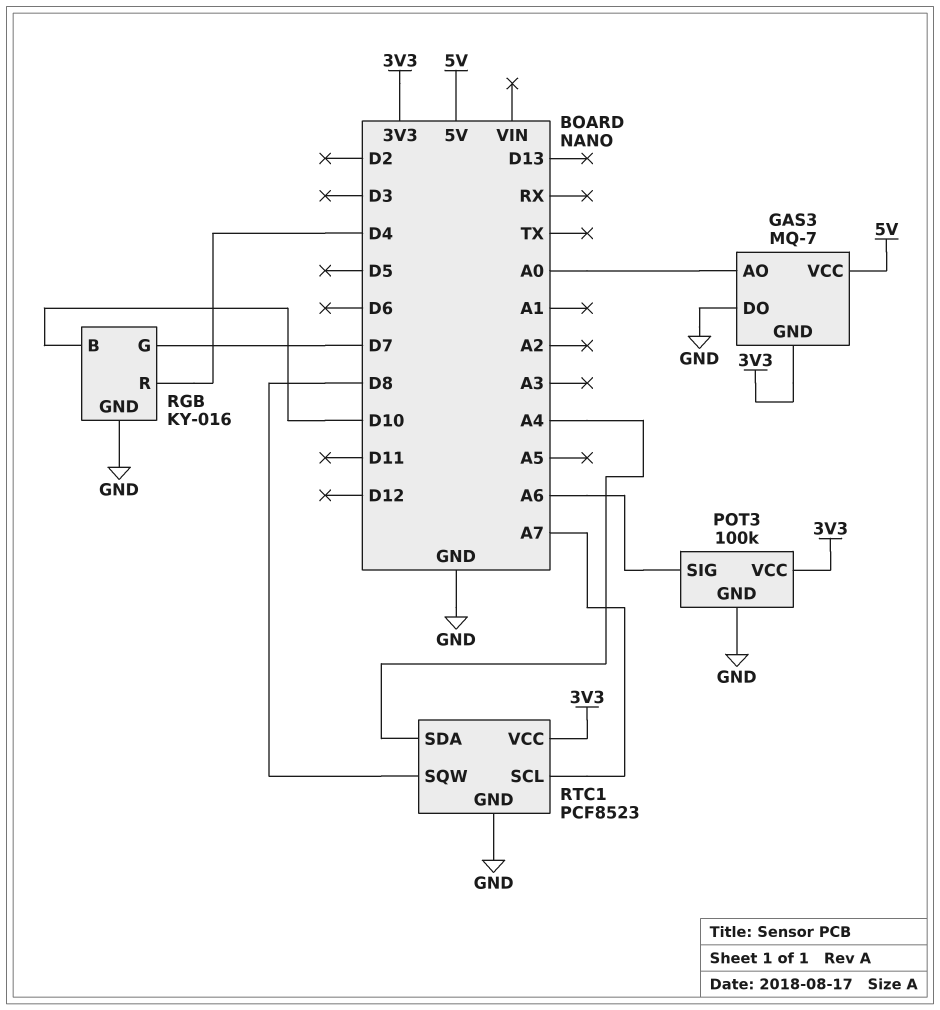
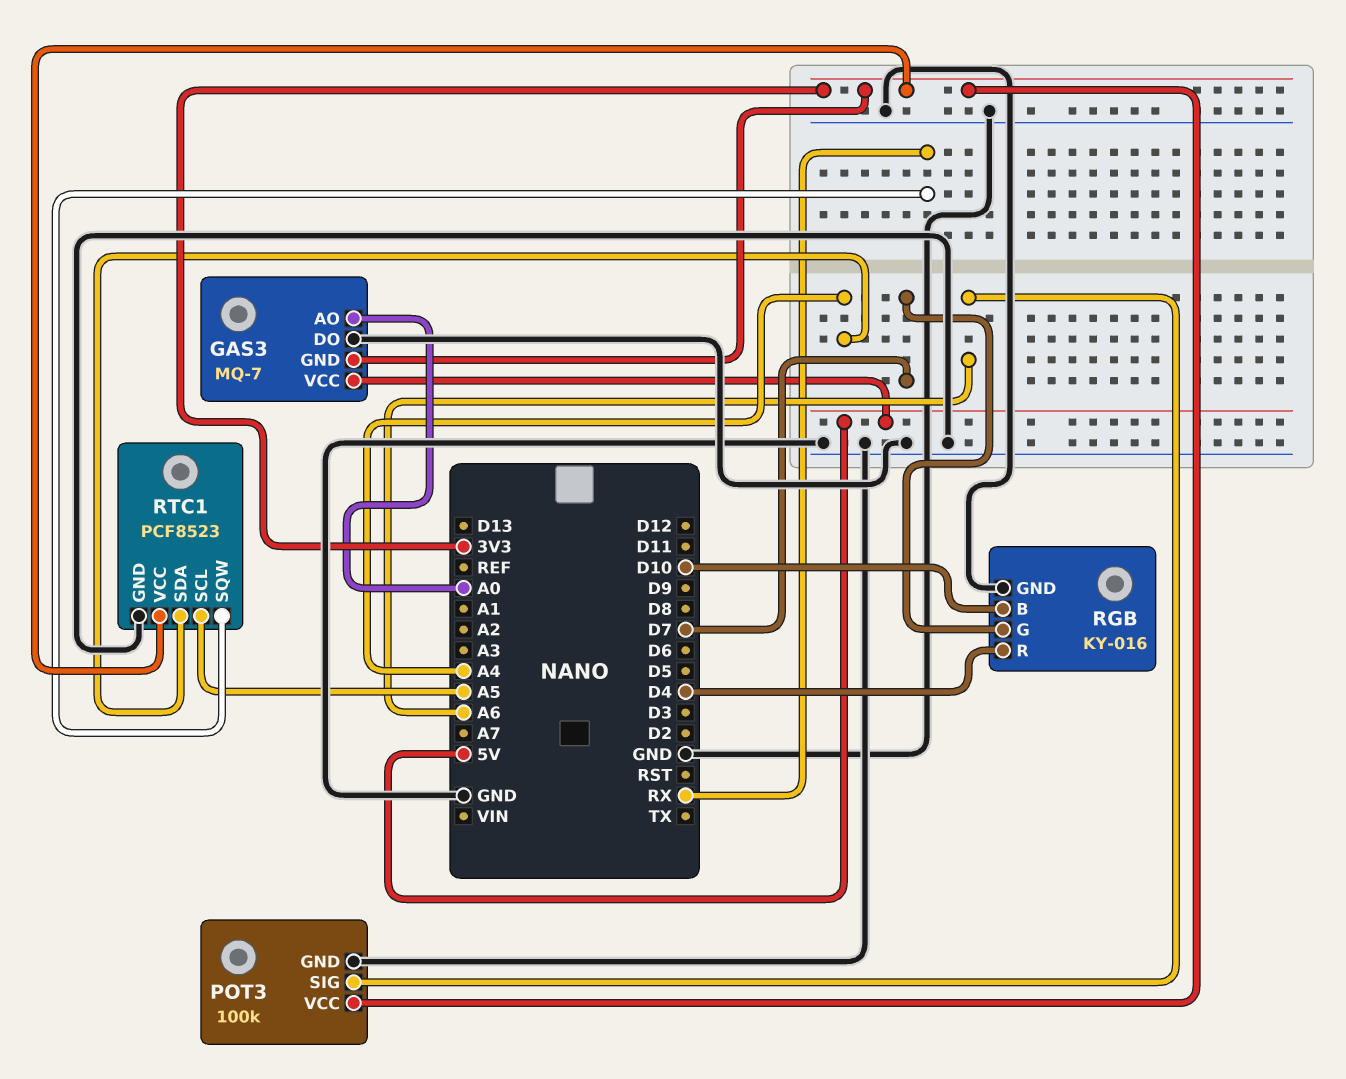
RTC1 pin SCL: A7 -> A5
RTC1 pin SQW: D8 -> RX

